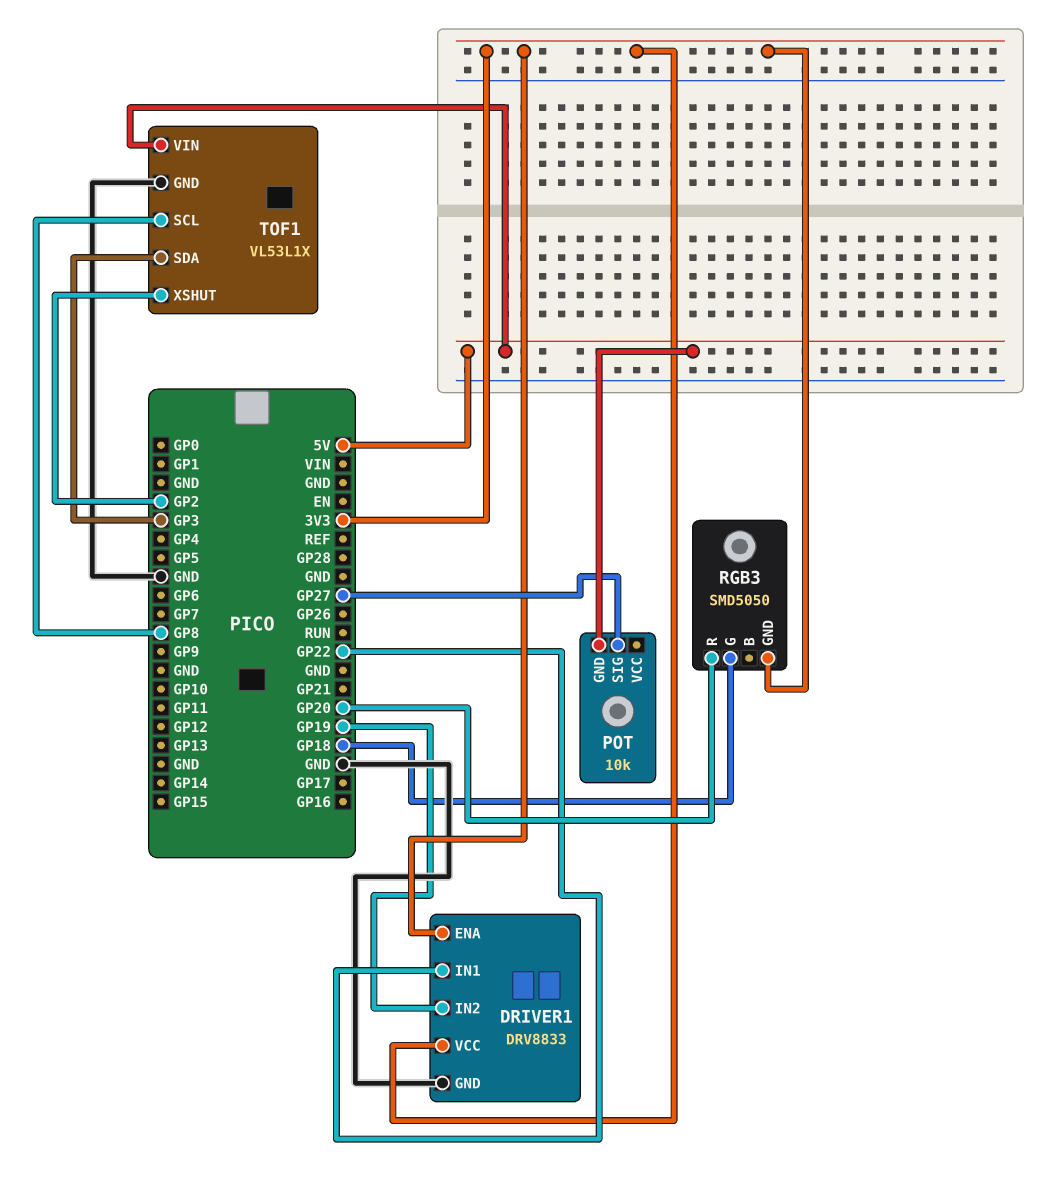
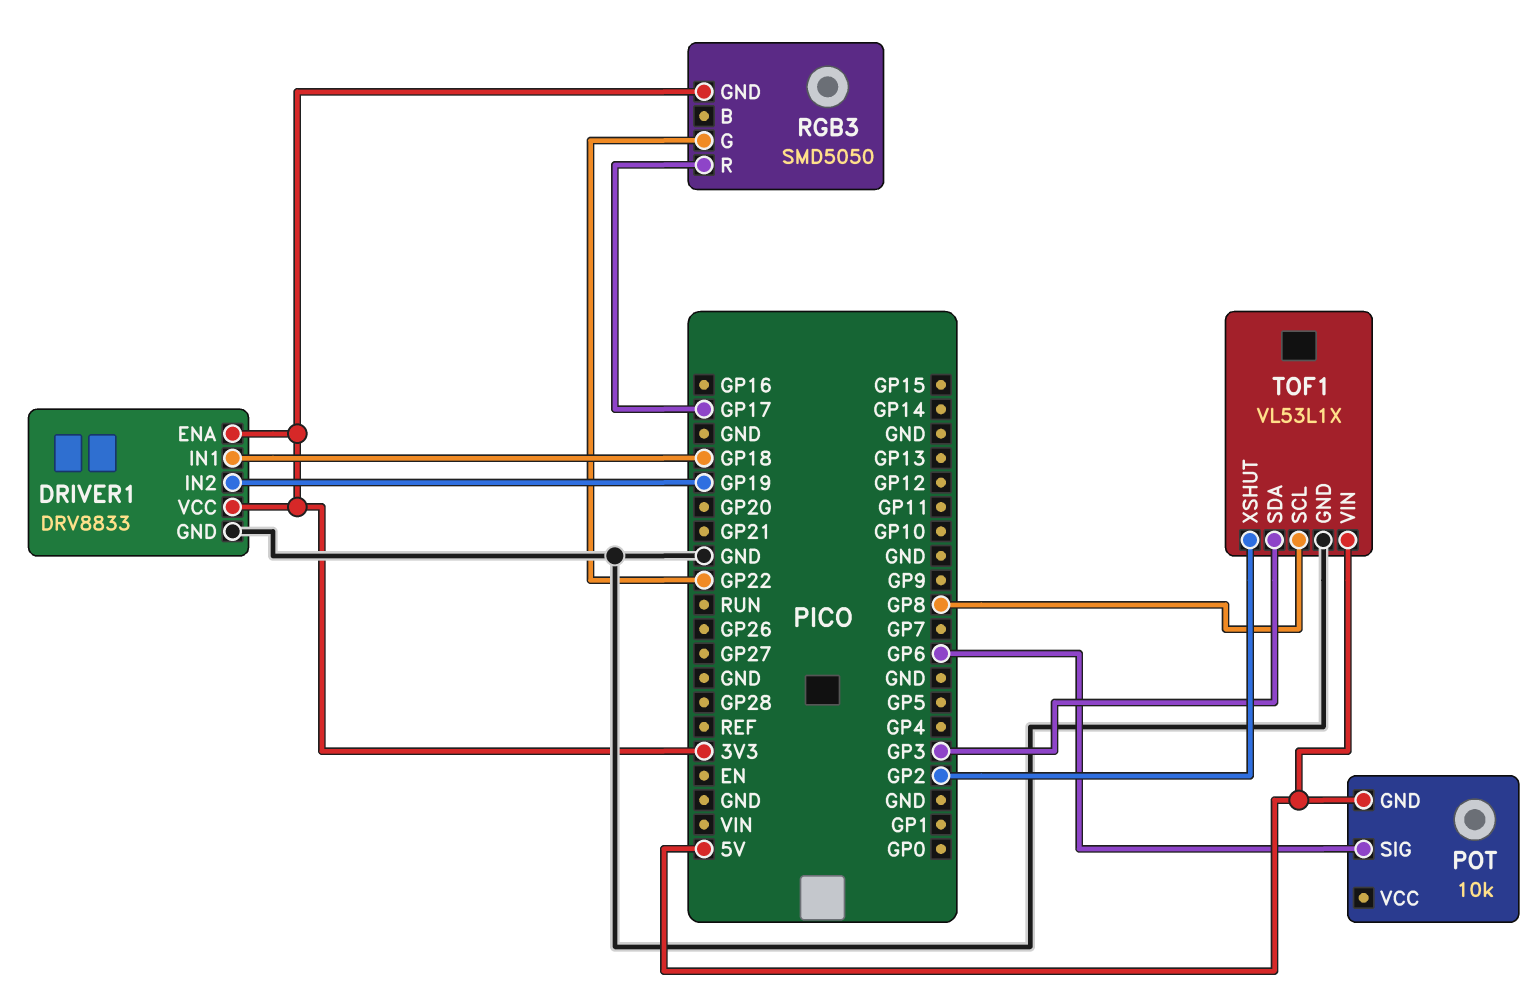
DRIVER1 pin IN1: GP22 -> GP18
POT pin SIG: GP27 -> GP6
RGB3 pin G: GP18 -> GP22
RGB3 pin R: GP20 -> GP17

